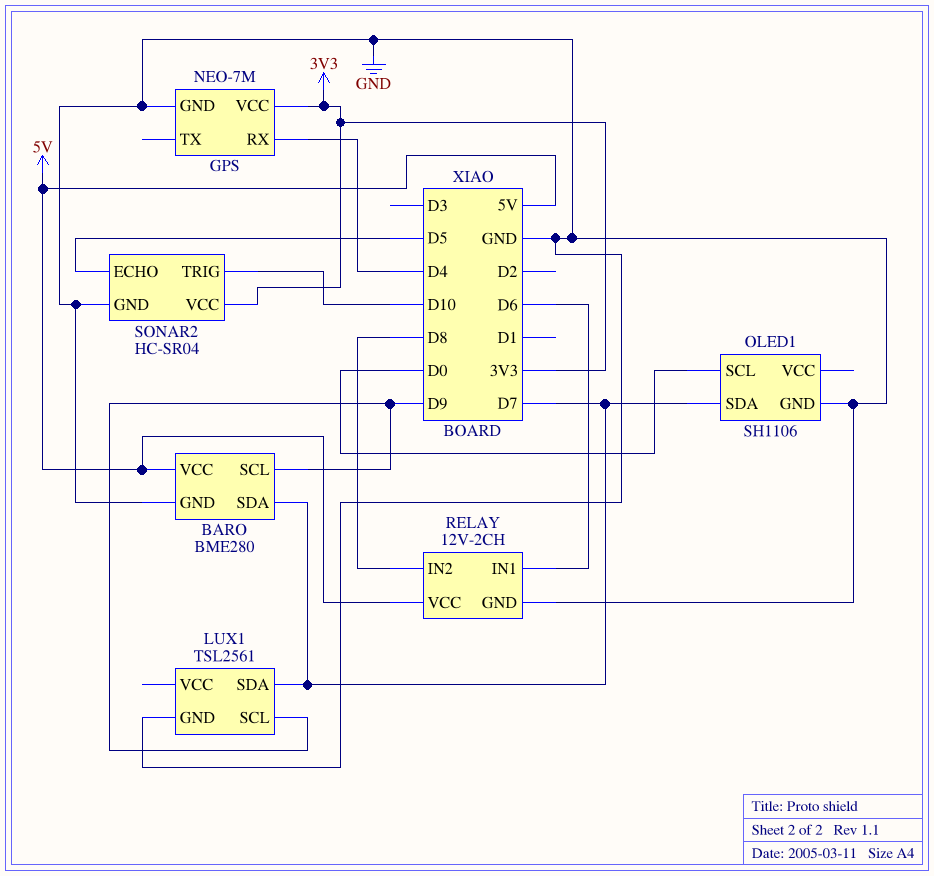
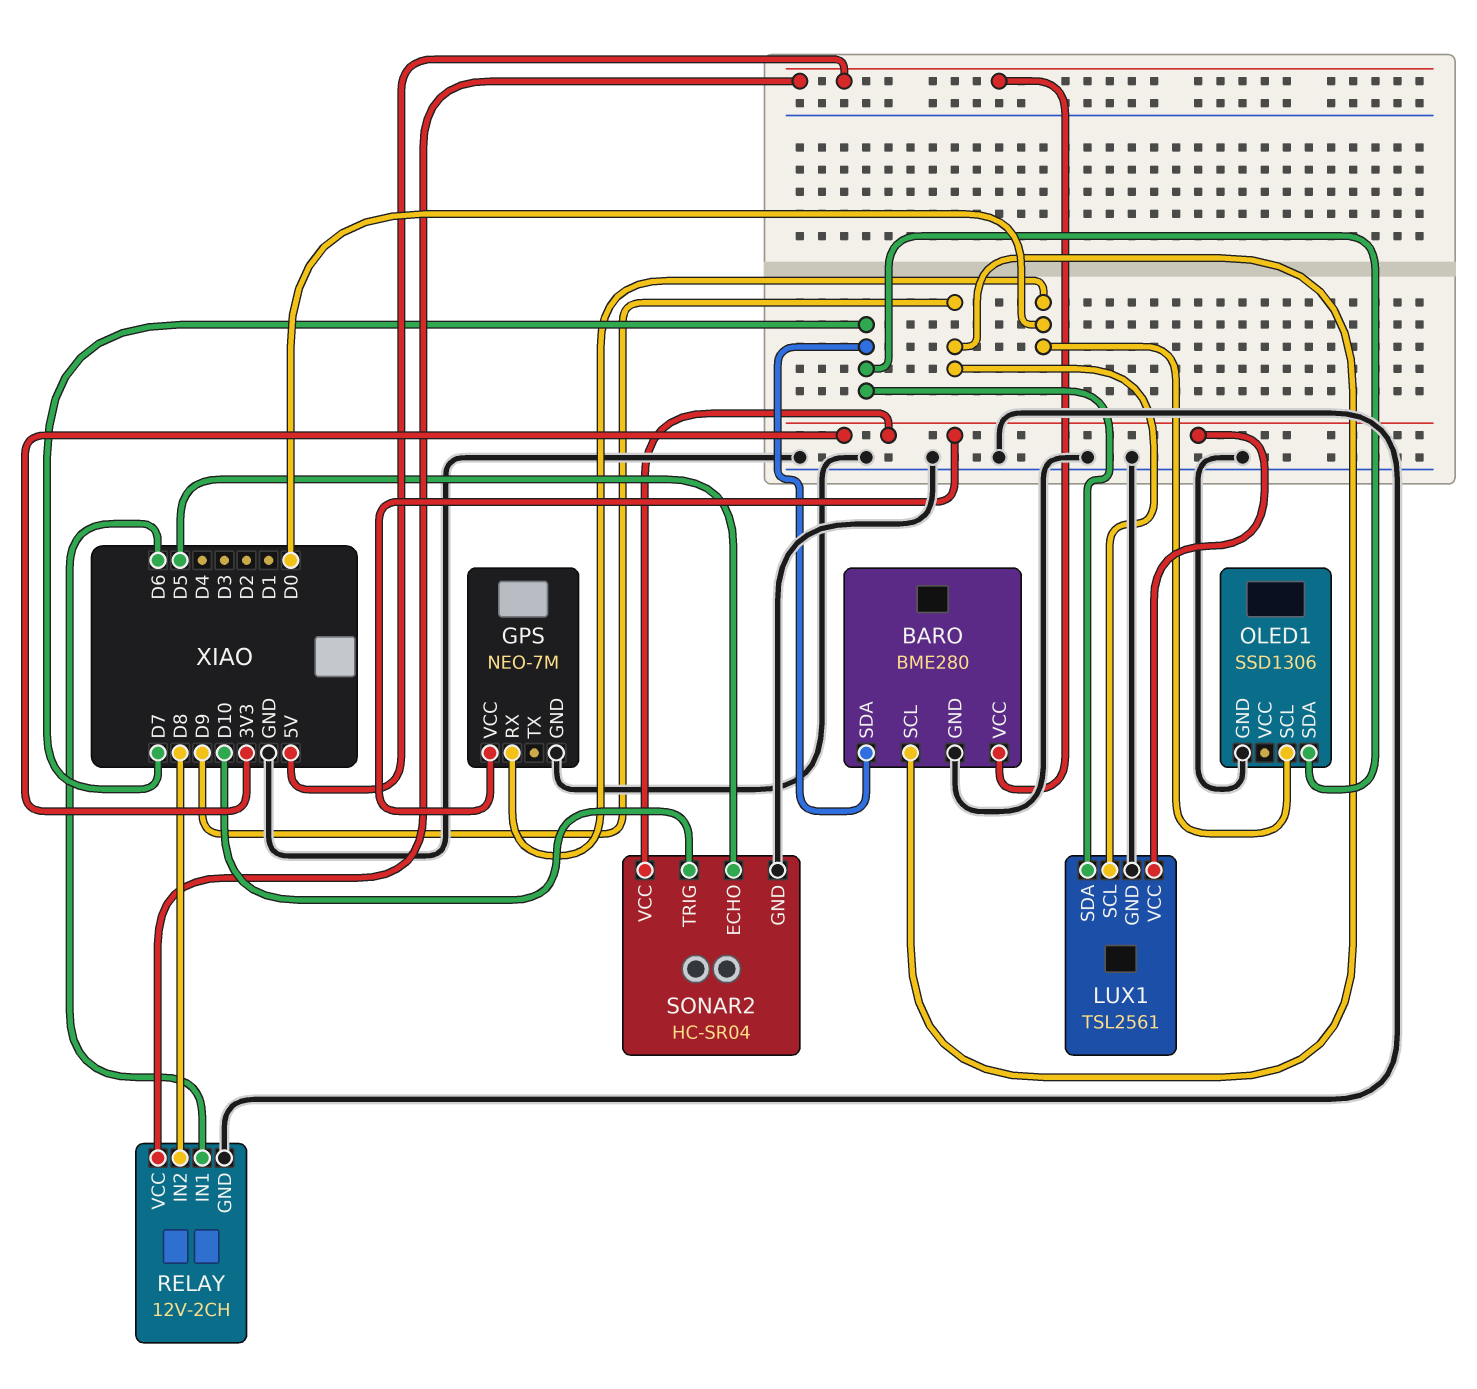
GPS pin RX: D4 -> D0
LUX1 pin VCC: none -> 3V3
OLED1: SH1106 -> SSD1306

